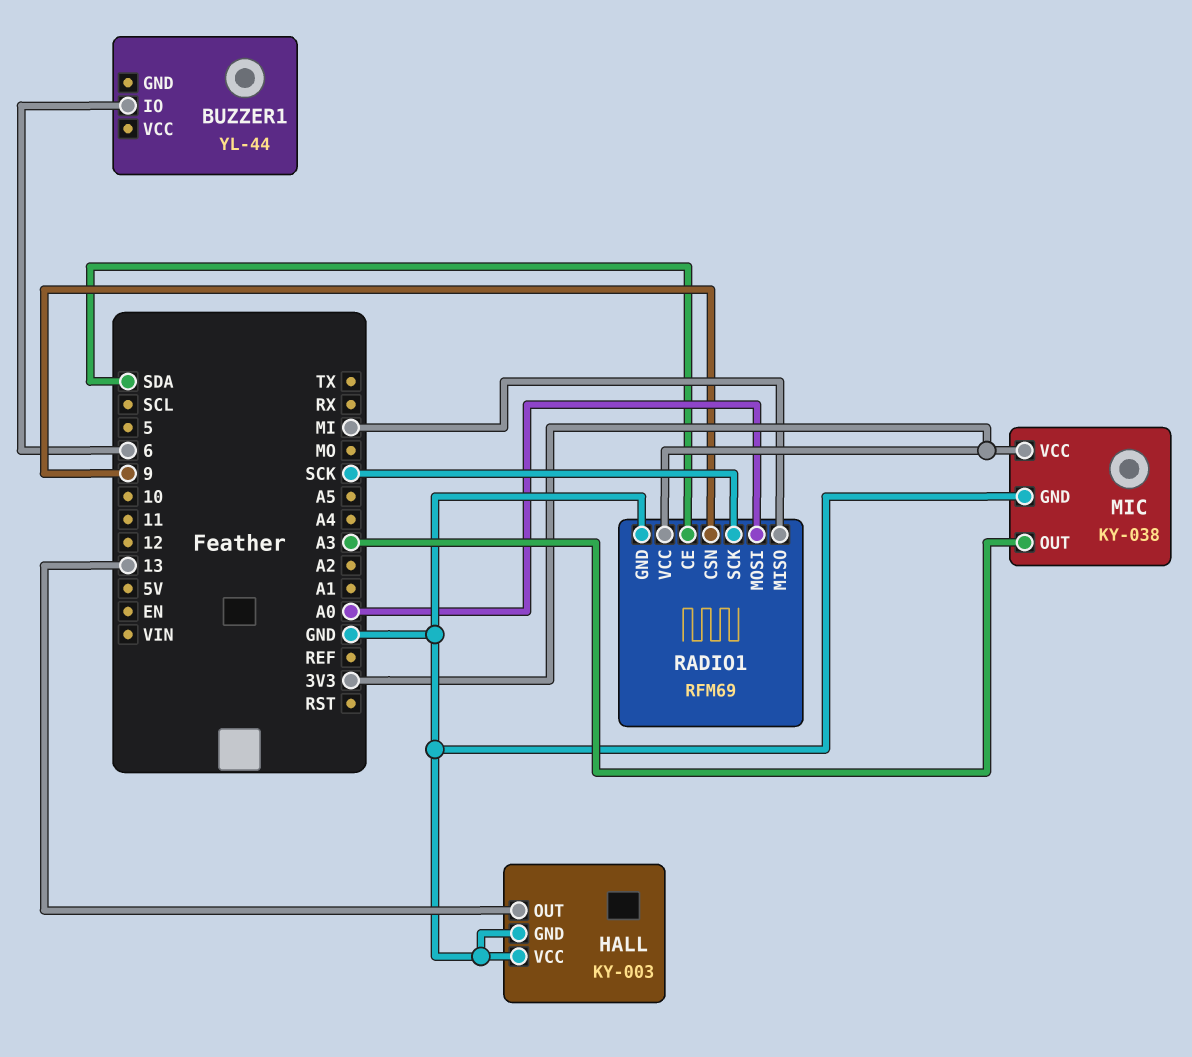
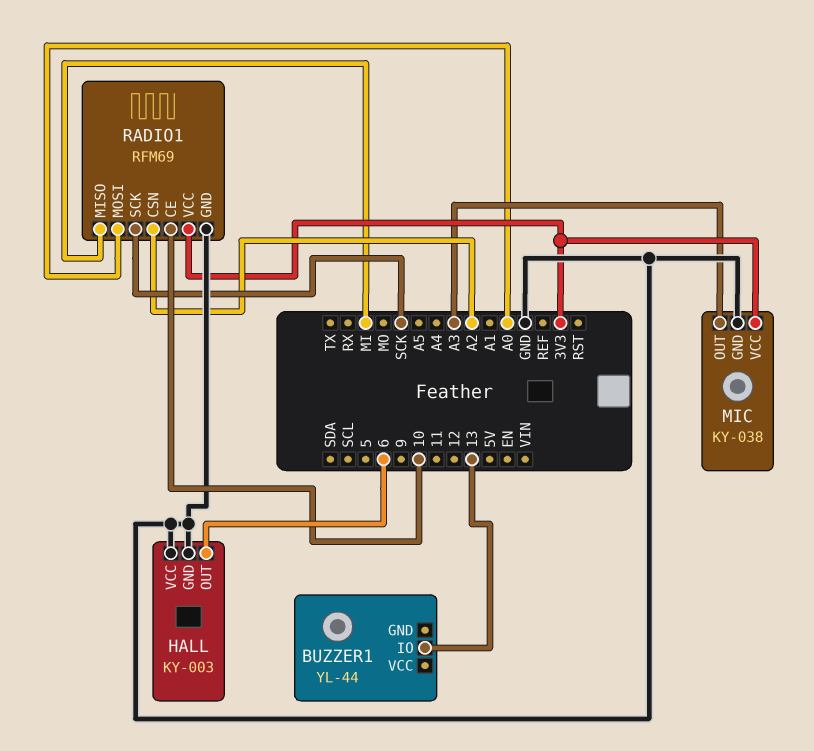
BUZZER1 pin IO: 6 -> 13
HALL pin OUT: 13 -> 6
RADIO1 pin CE: SDA -> 10
RADIO1 pin CSN: 9 -> A2

